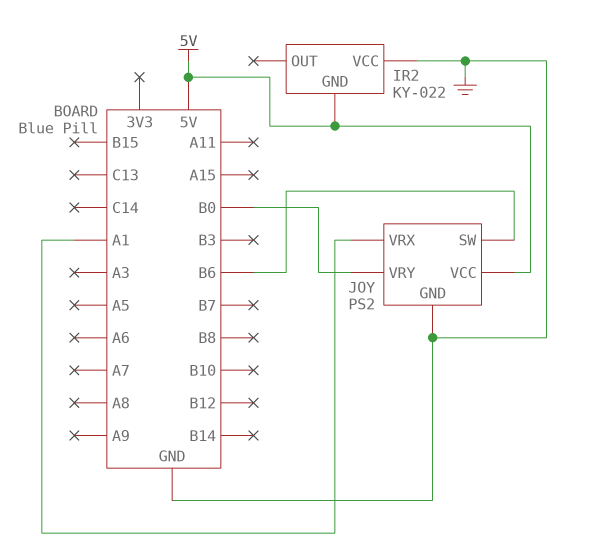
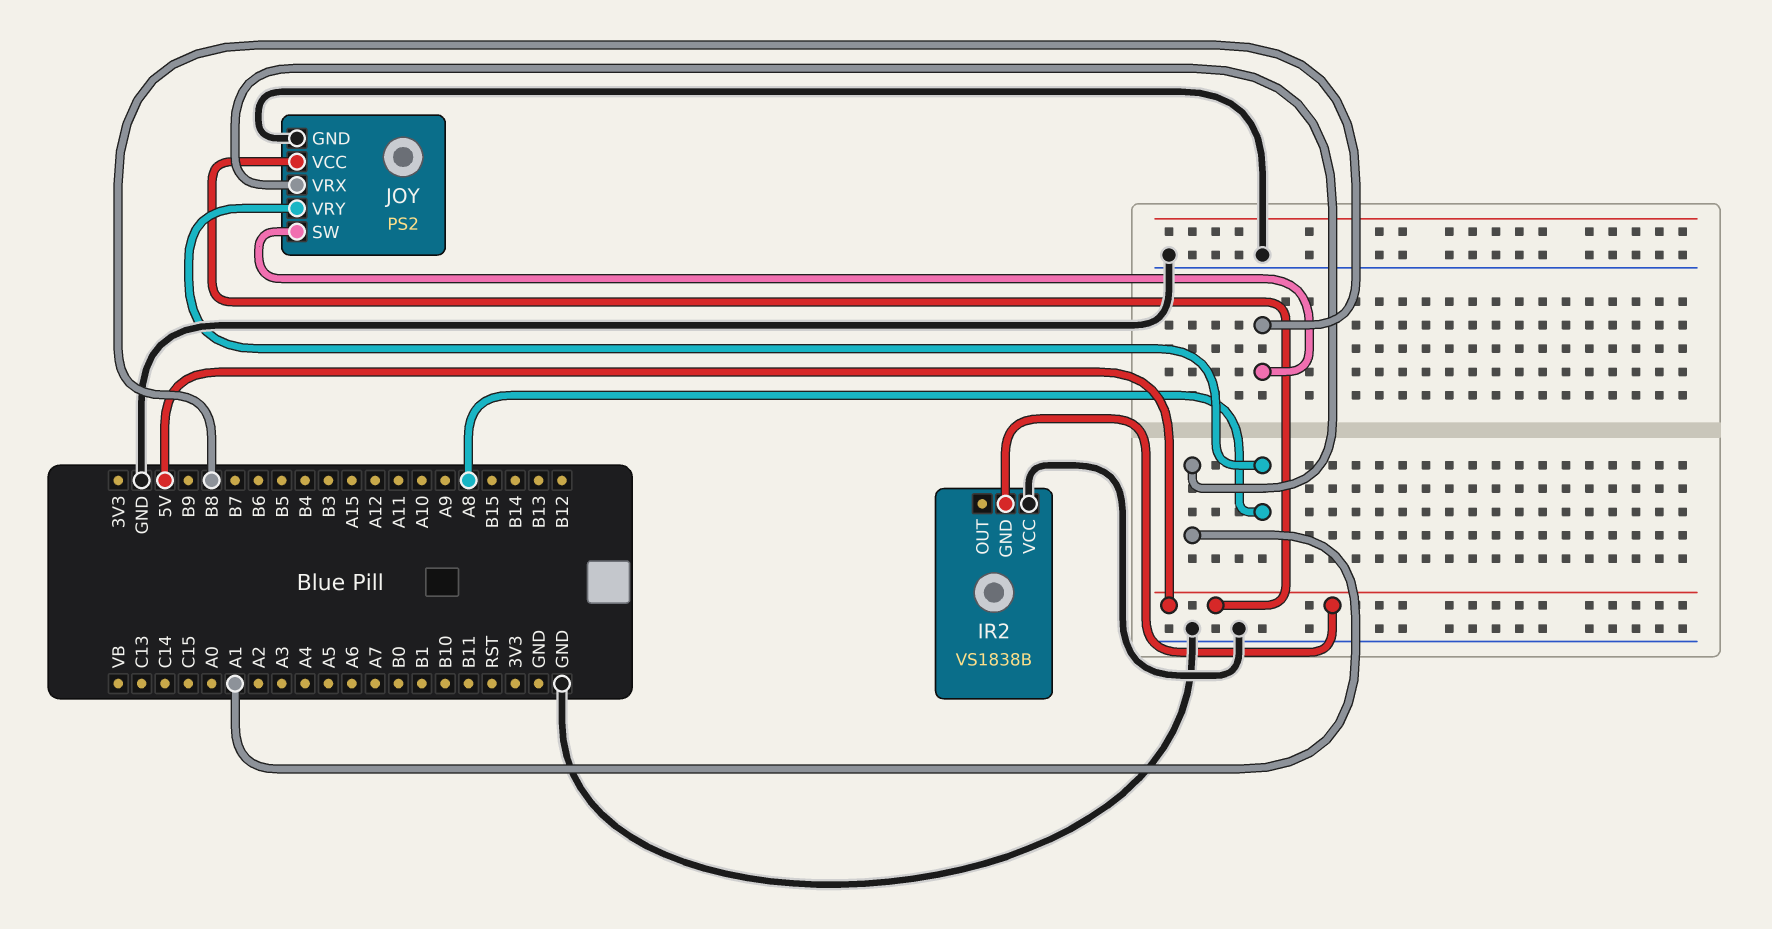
IR2: KY-022 -> VS1838B
JOY pin SW: B6 -> B8
JOY pin VRY: B0 -> A8

